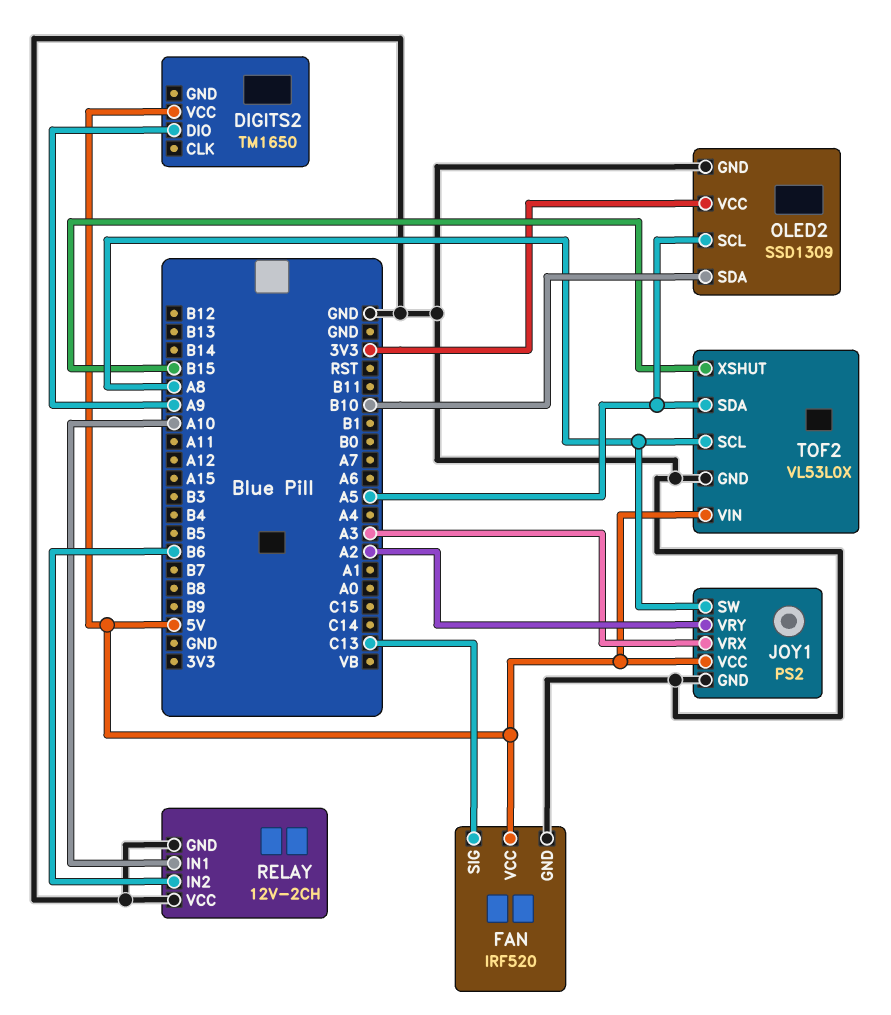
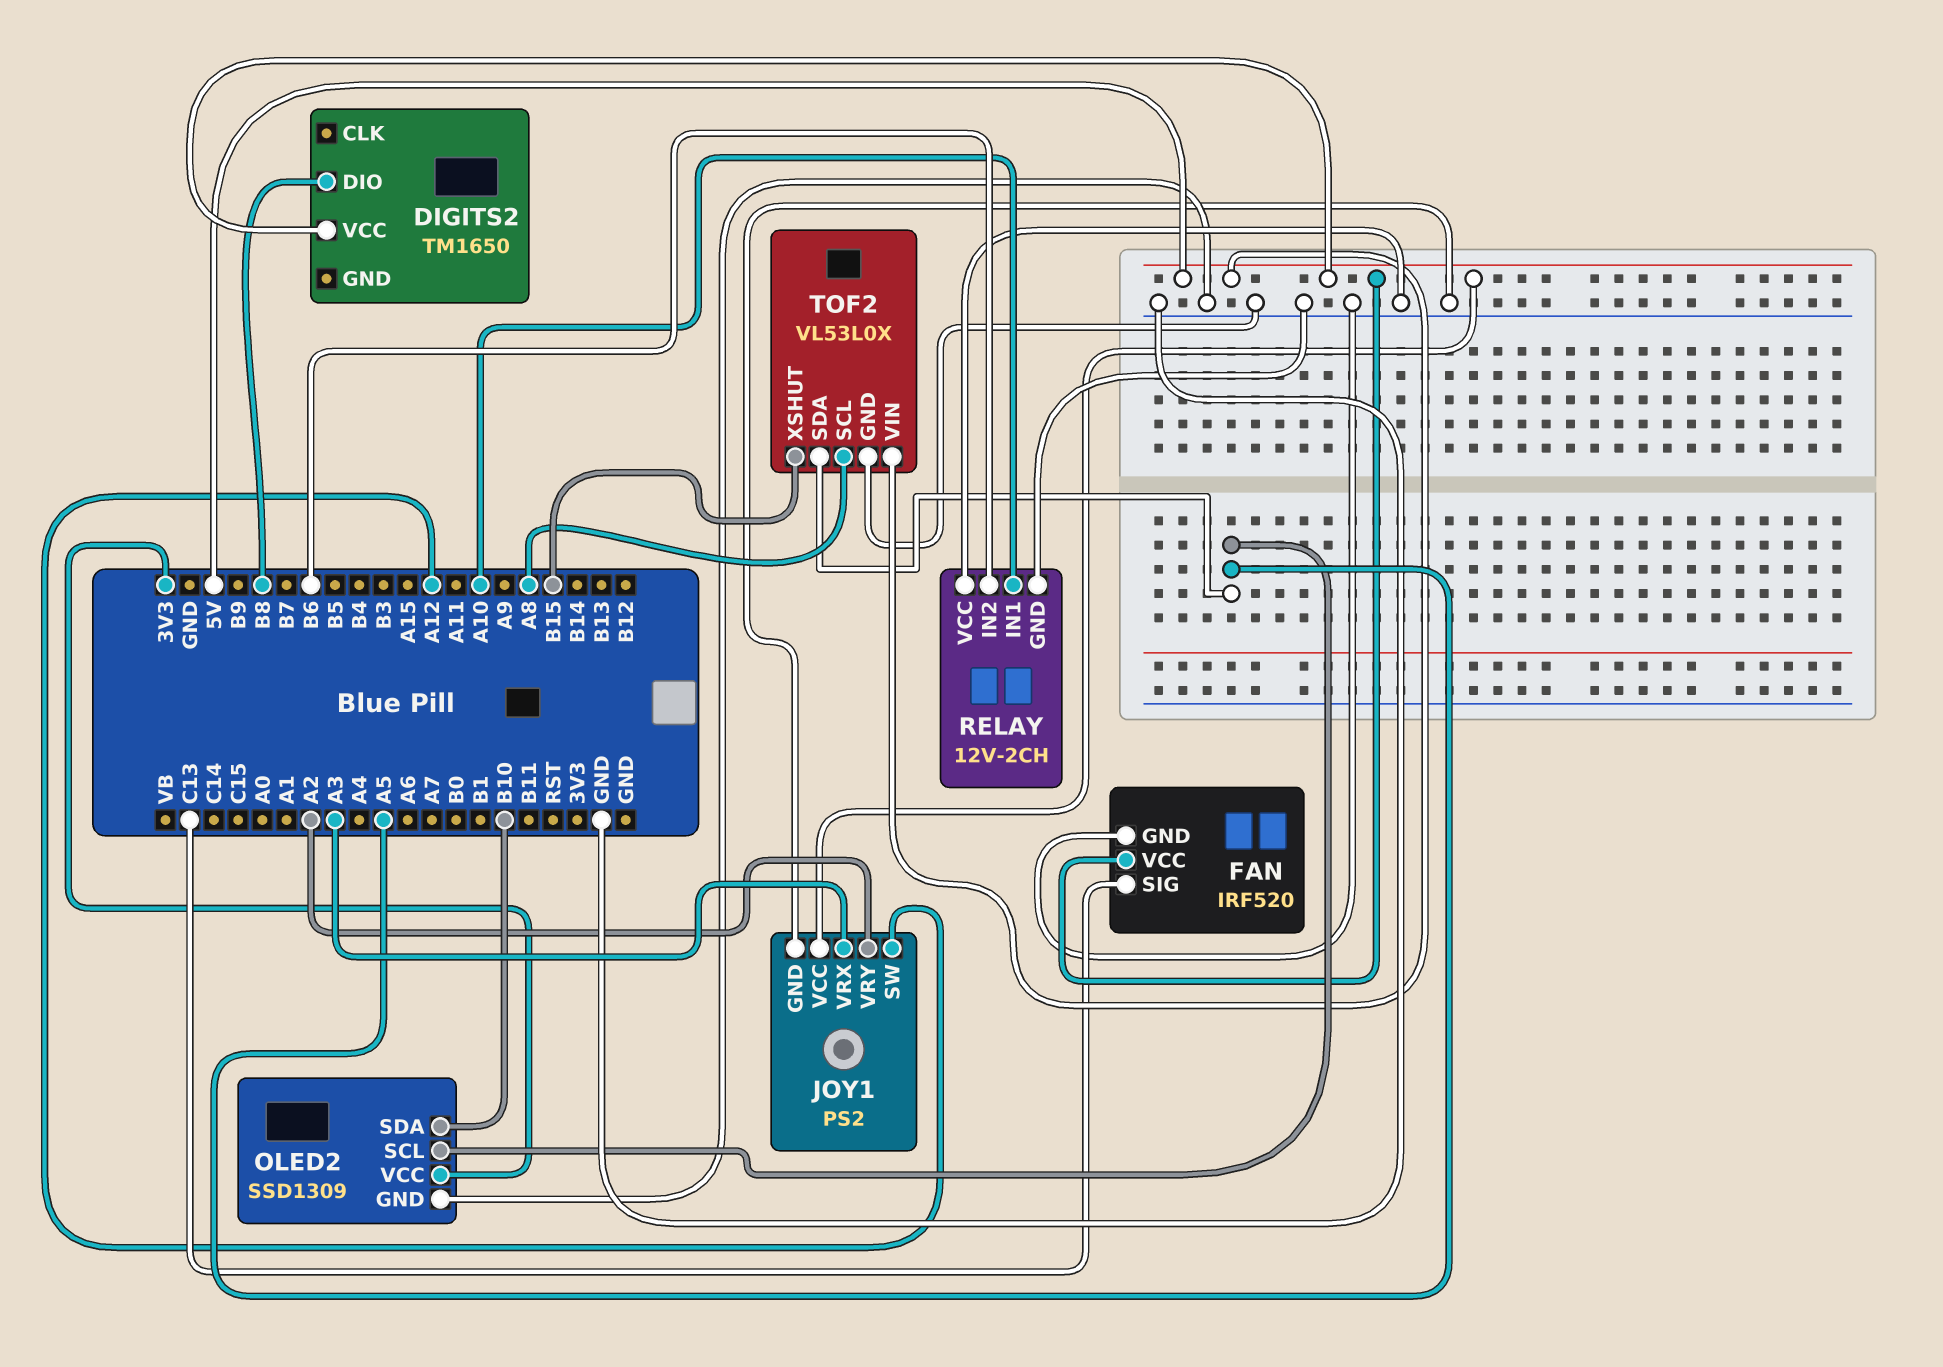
DIGITS2 pin DIO: A9 -> B8
JOY1 pin SW: A8 -> A12

